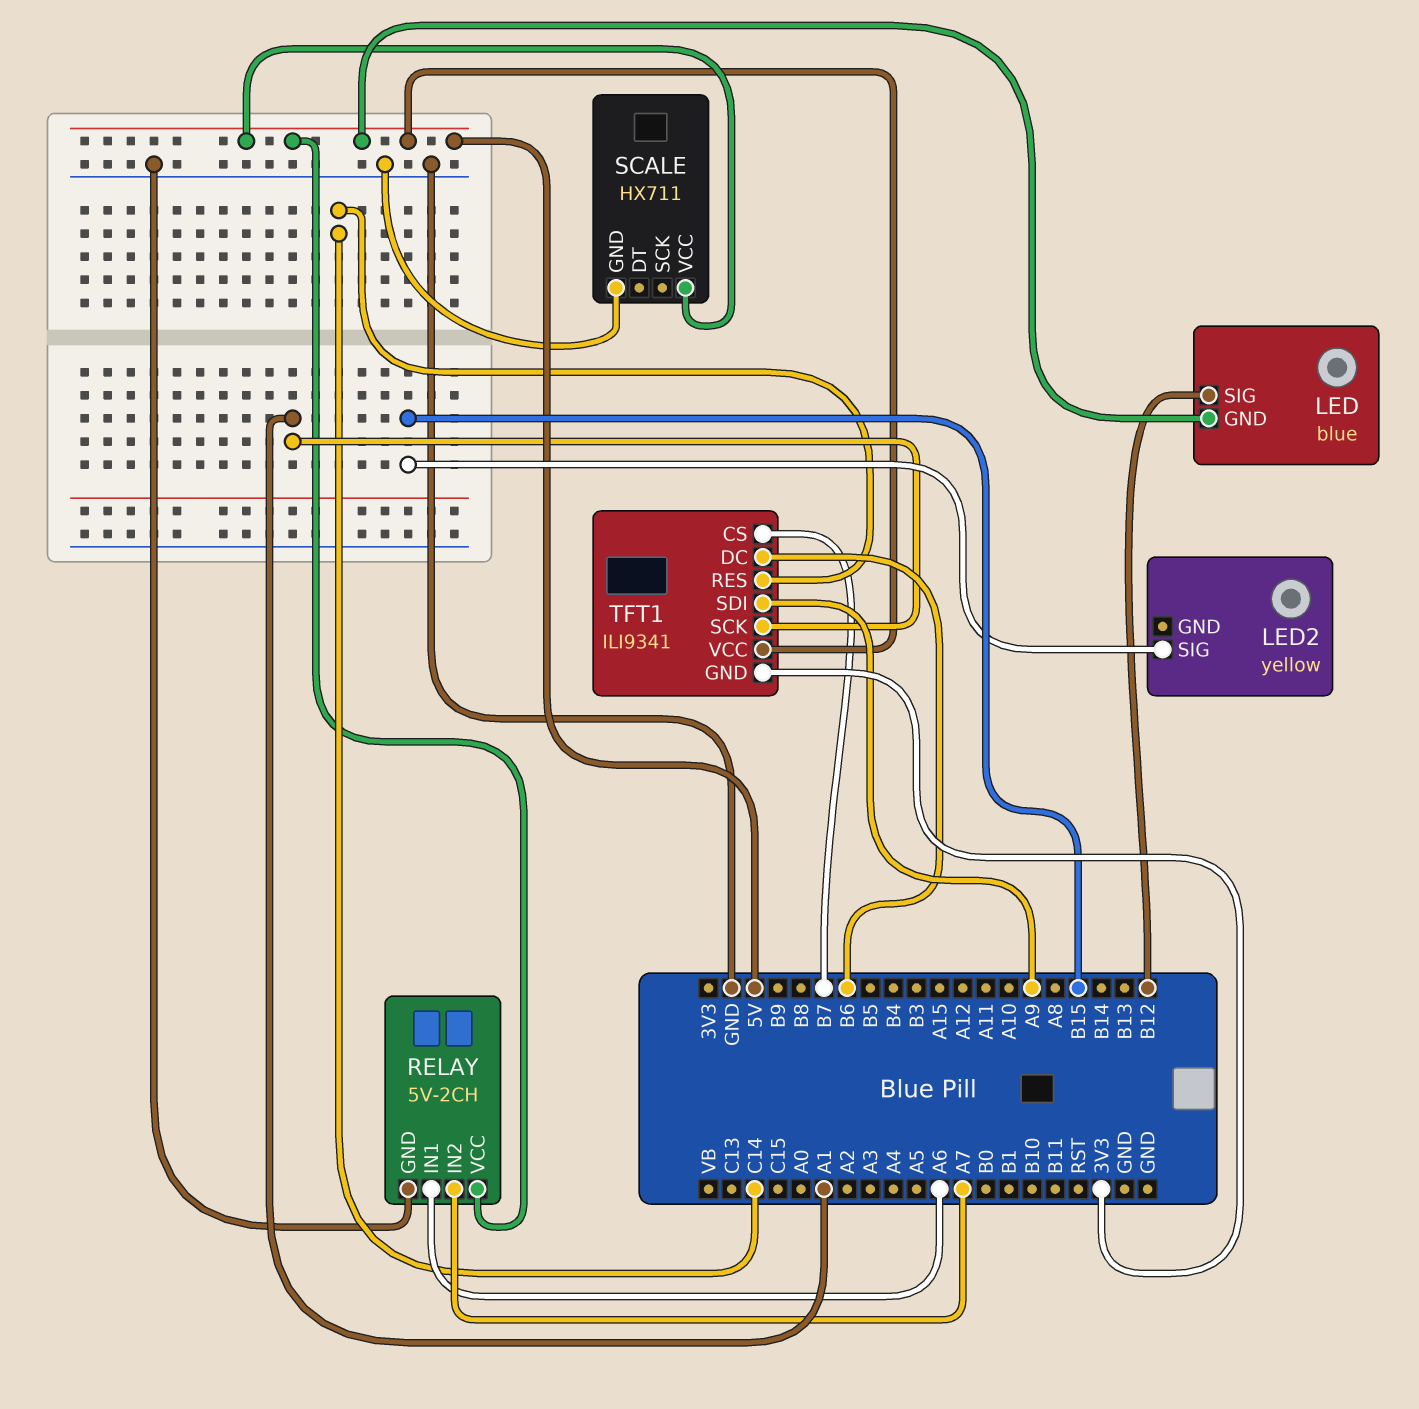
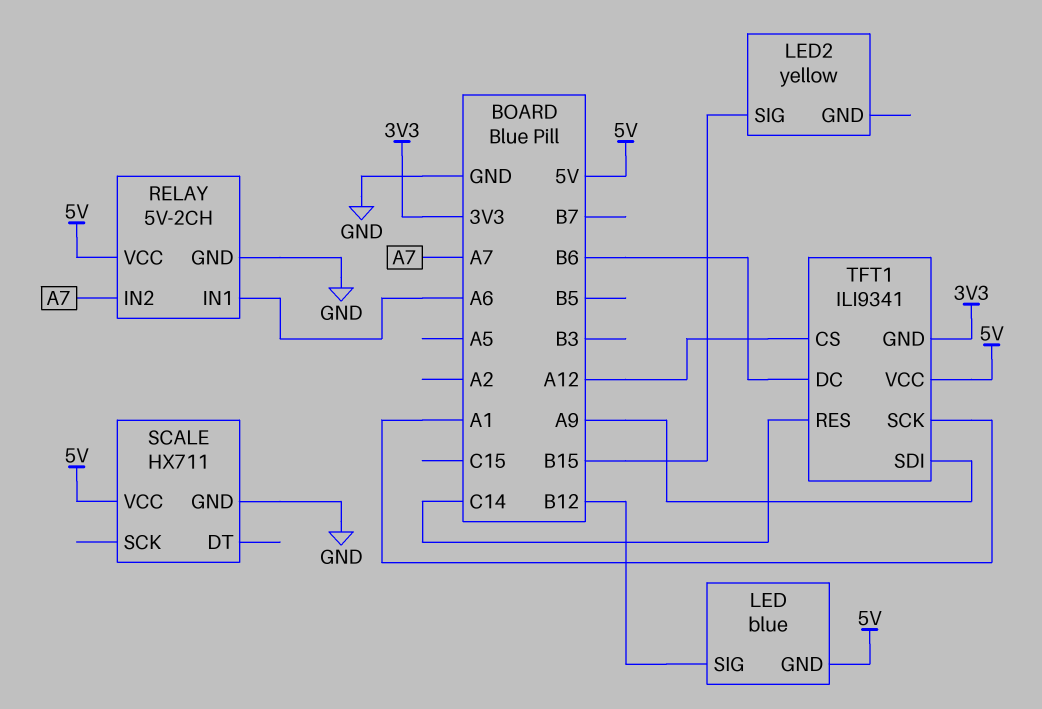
TFT1 pin CS: B7 -> A12

